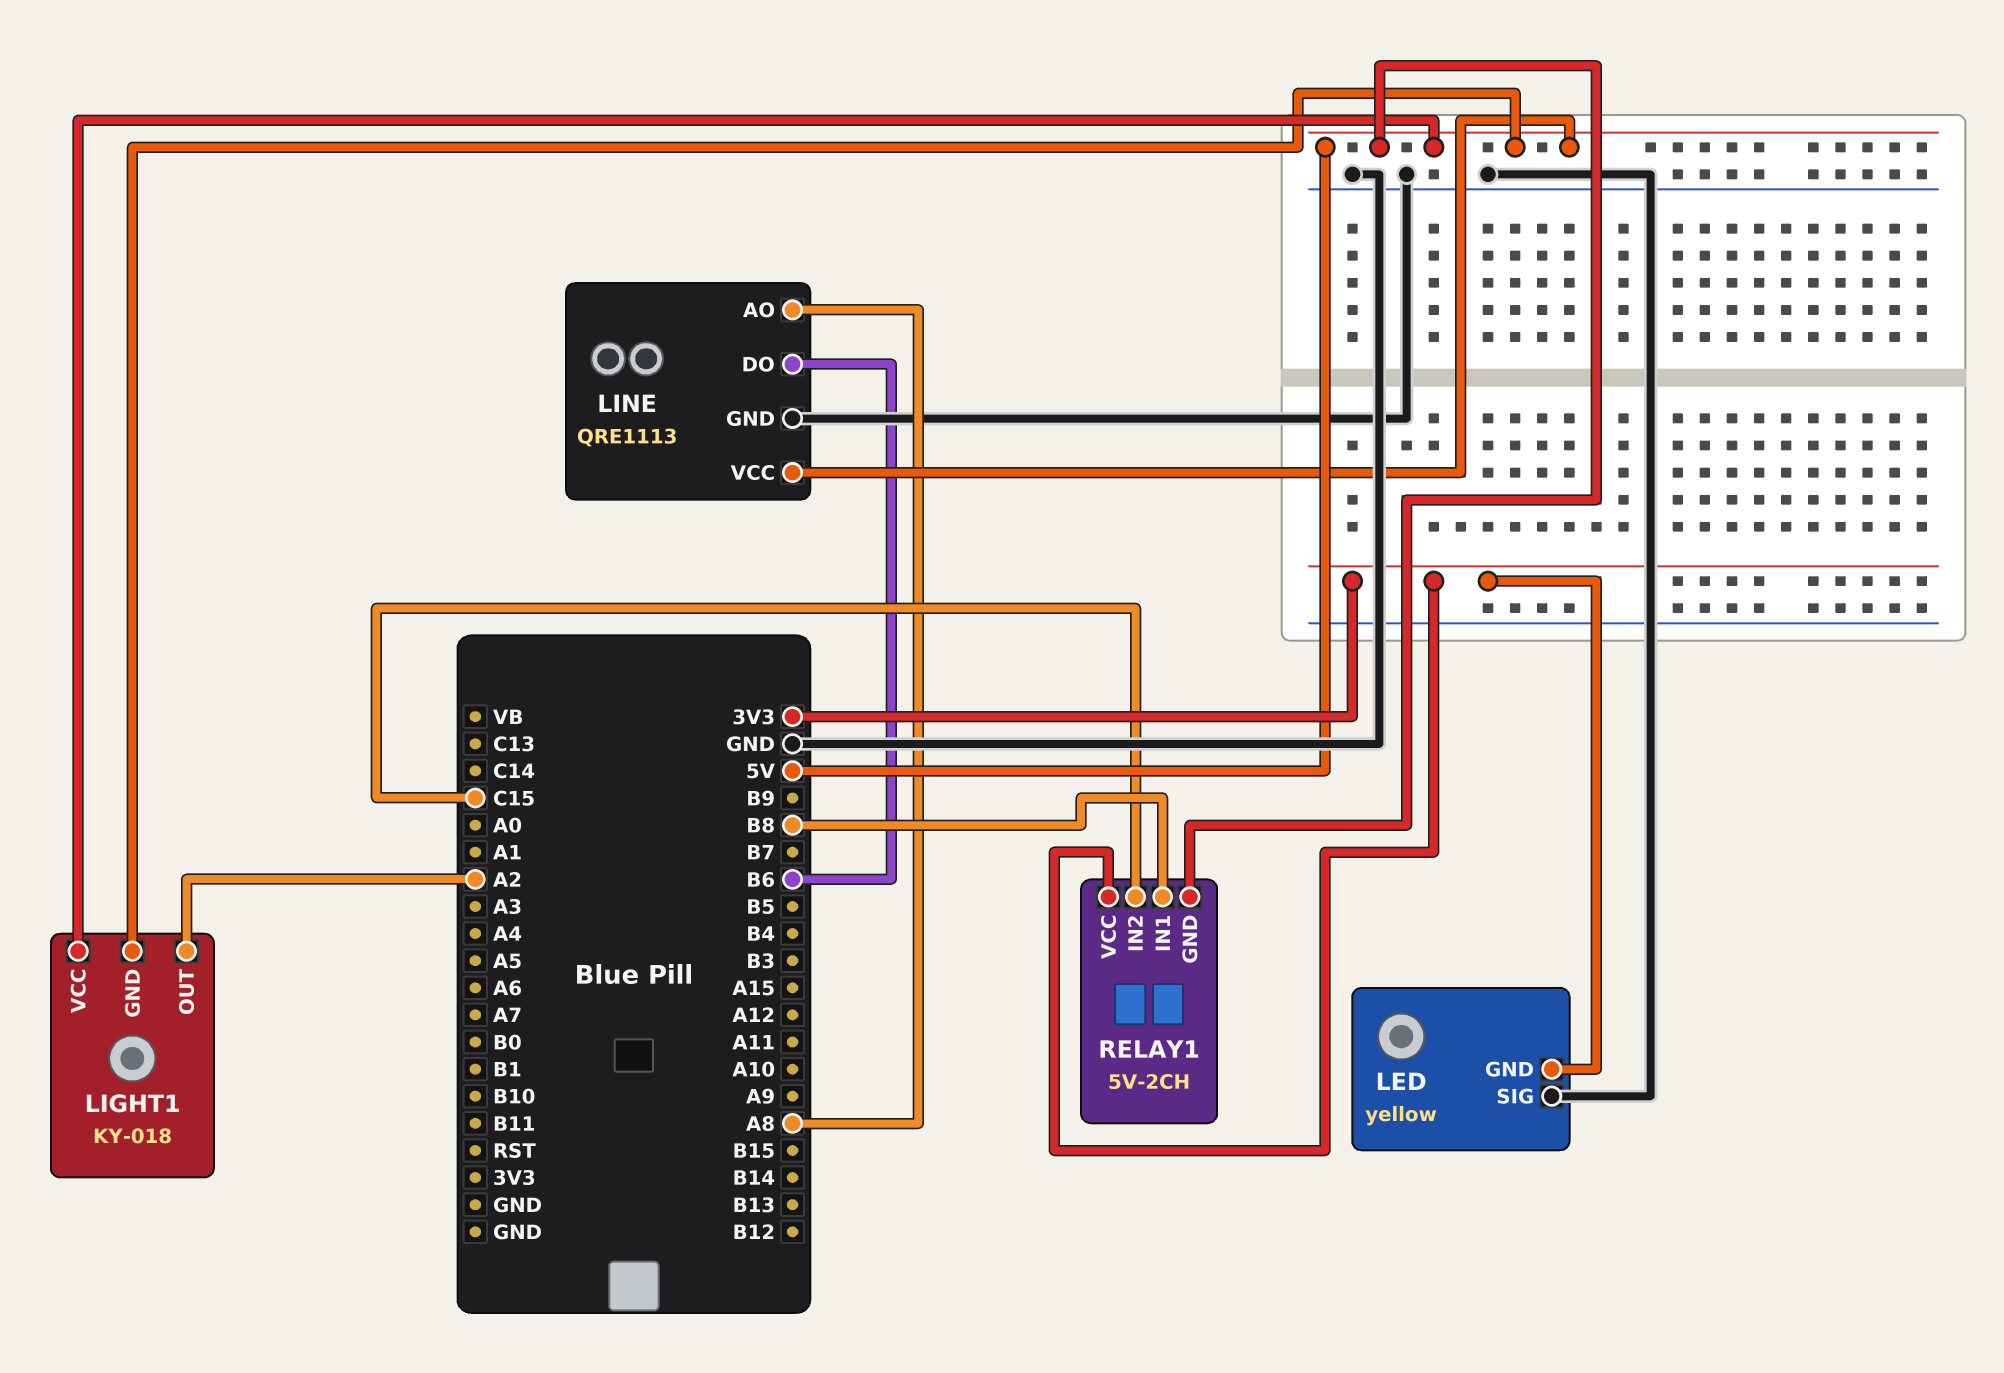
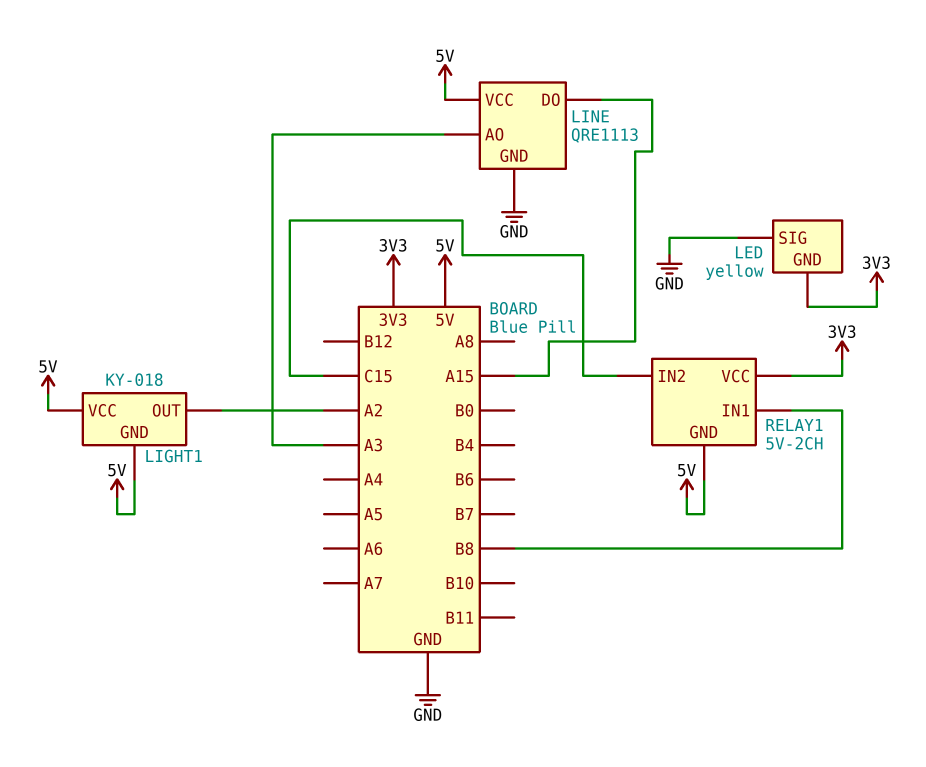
LINE pin AO: A8 -> A3
LINE pin DO: B6 -> A15

